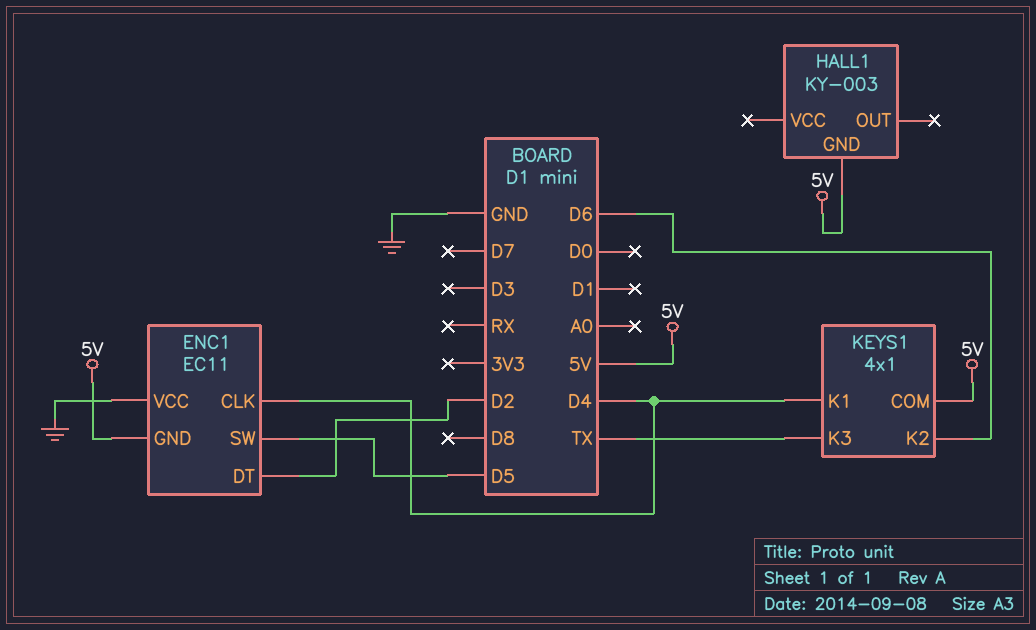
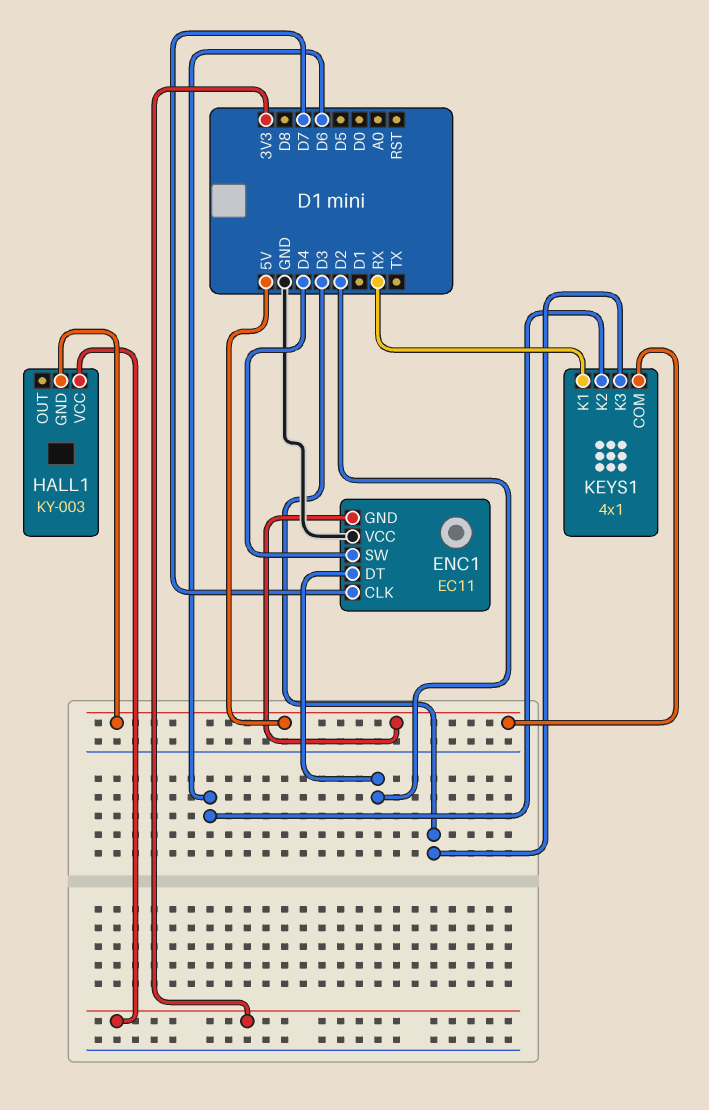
ENC1 pin CLK: D4 -> D7
ENC1 pin SW: D5 -> D4
HALL1 pin VCC: none -> 3V3
KEYS1 pin K1: D4 -> RX
KEYS1 pin K3: TX -> D3

